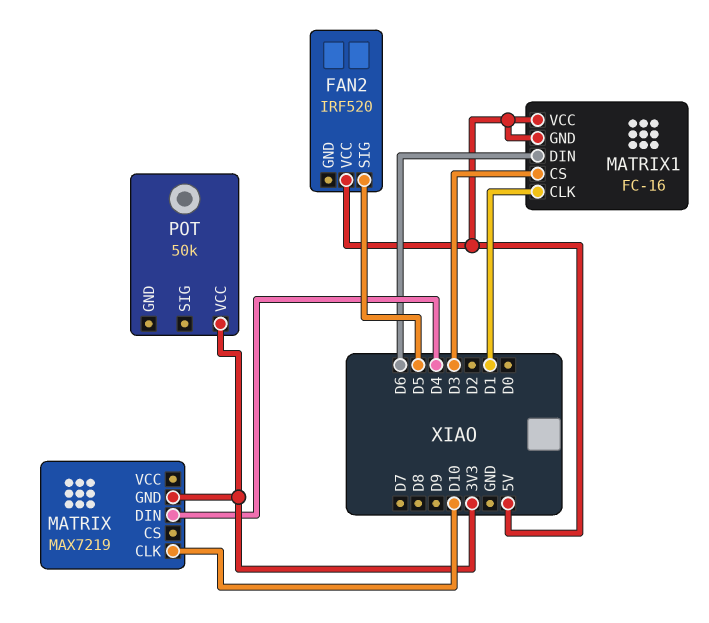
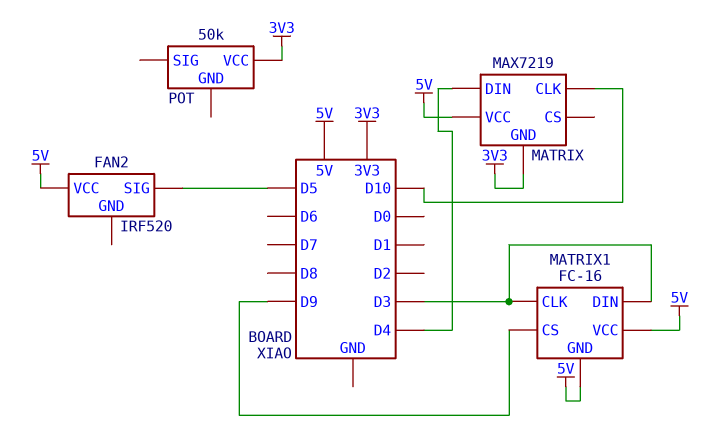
MATRIX pin VCC: none -> 5V
MATRIX1 pin CLK: D1 -> D3
MATRIX1 pin CS: D3 -> D9
MATRIX1 pin DIN: D6 -> D3

